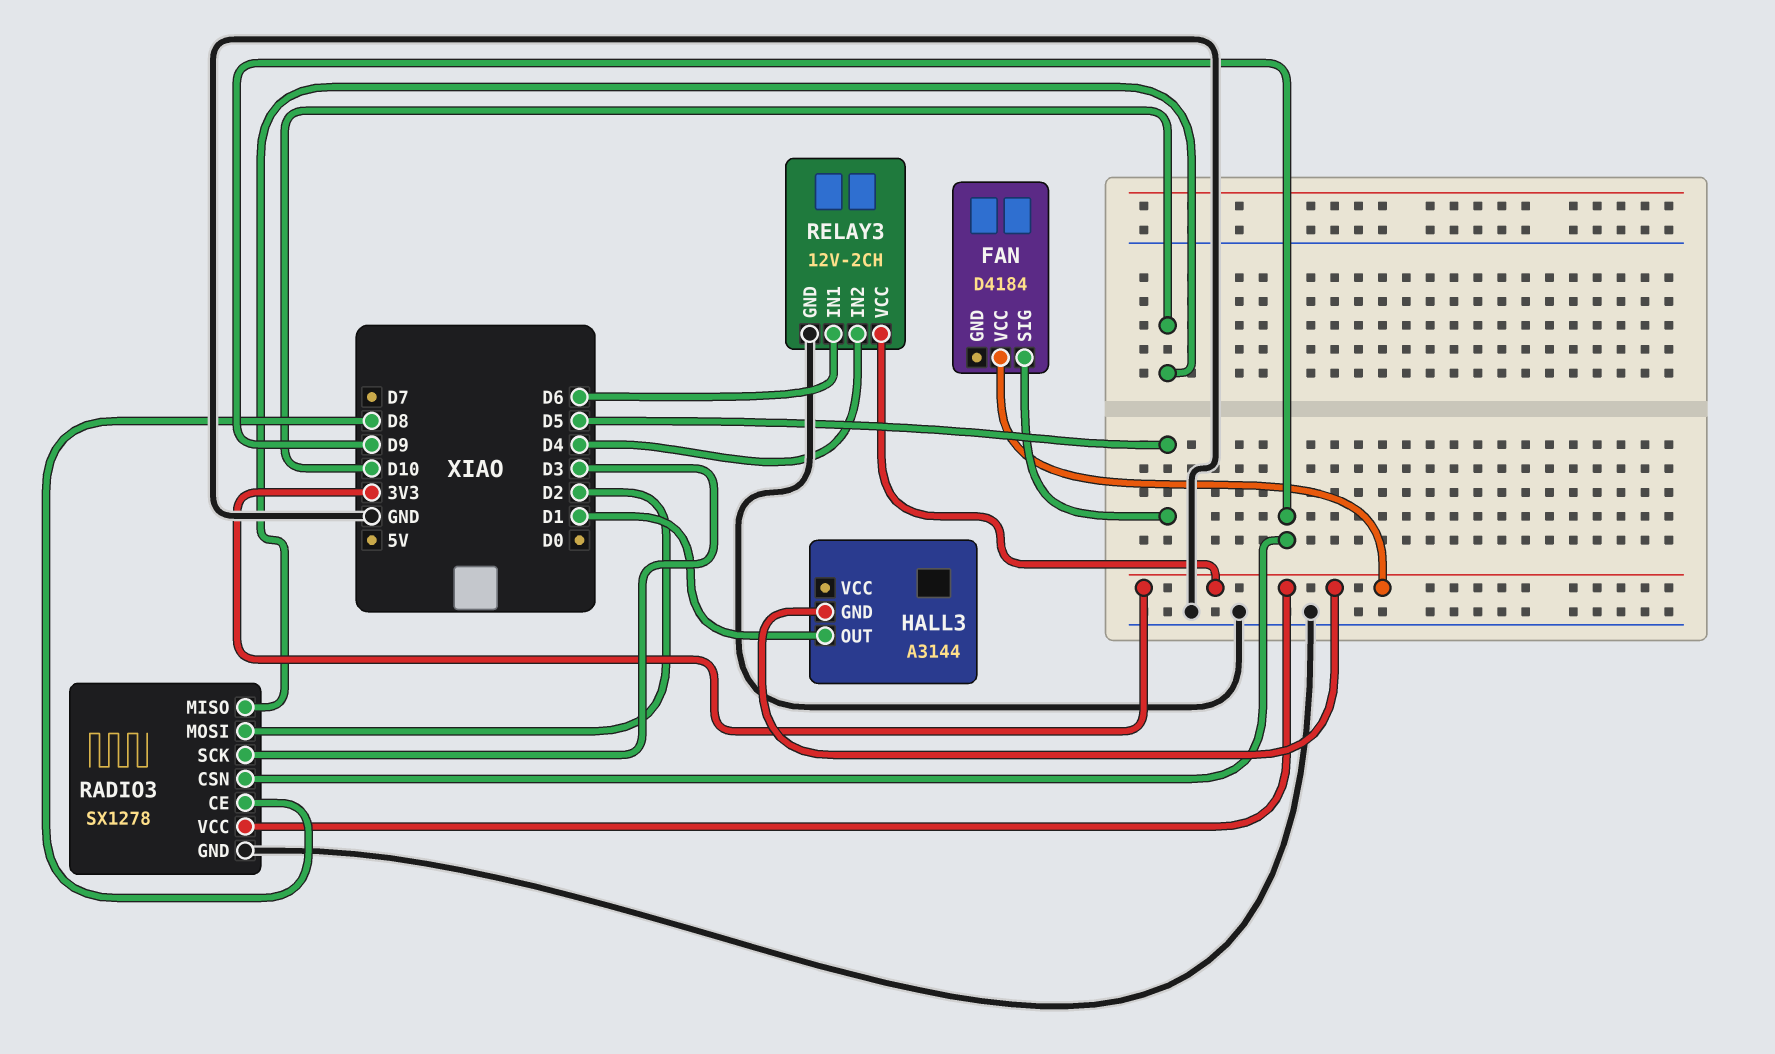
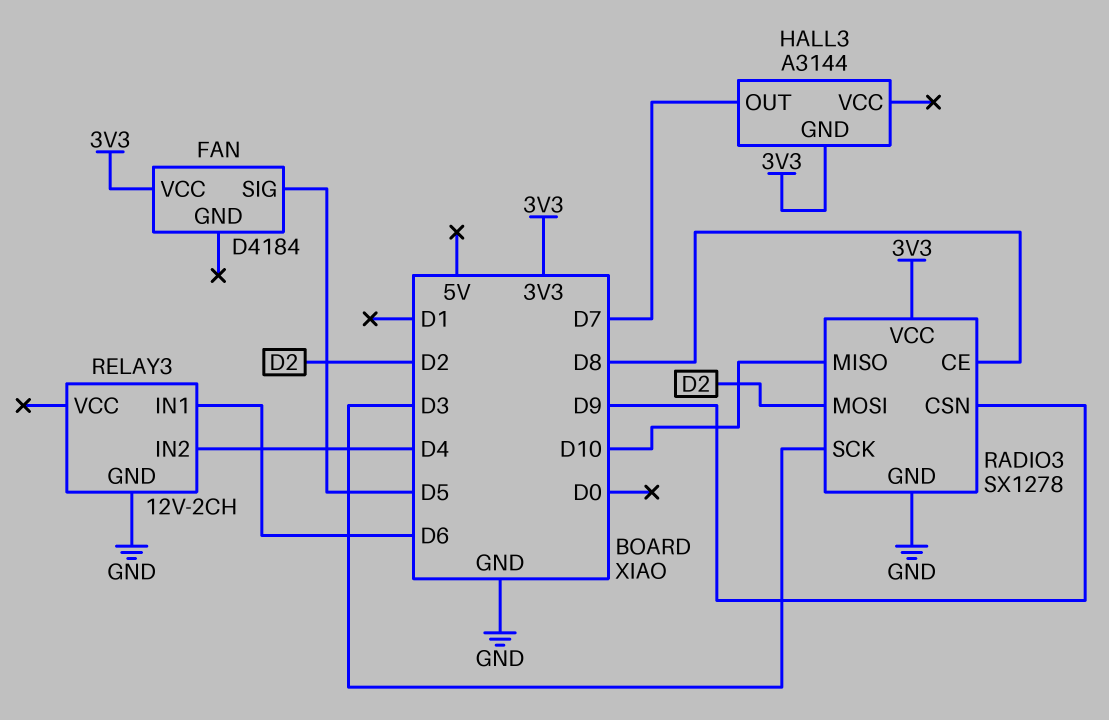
HALL3 pin OUT: D1 -> D7
RELAY3 pin VCC: 3V3 -> none

